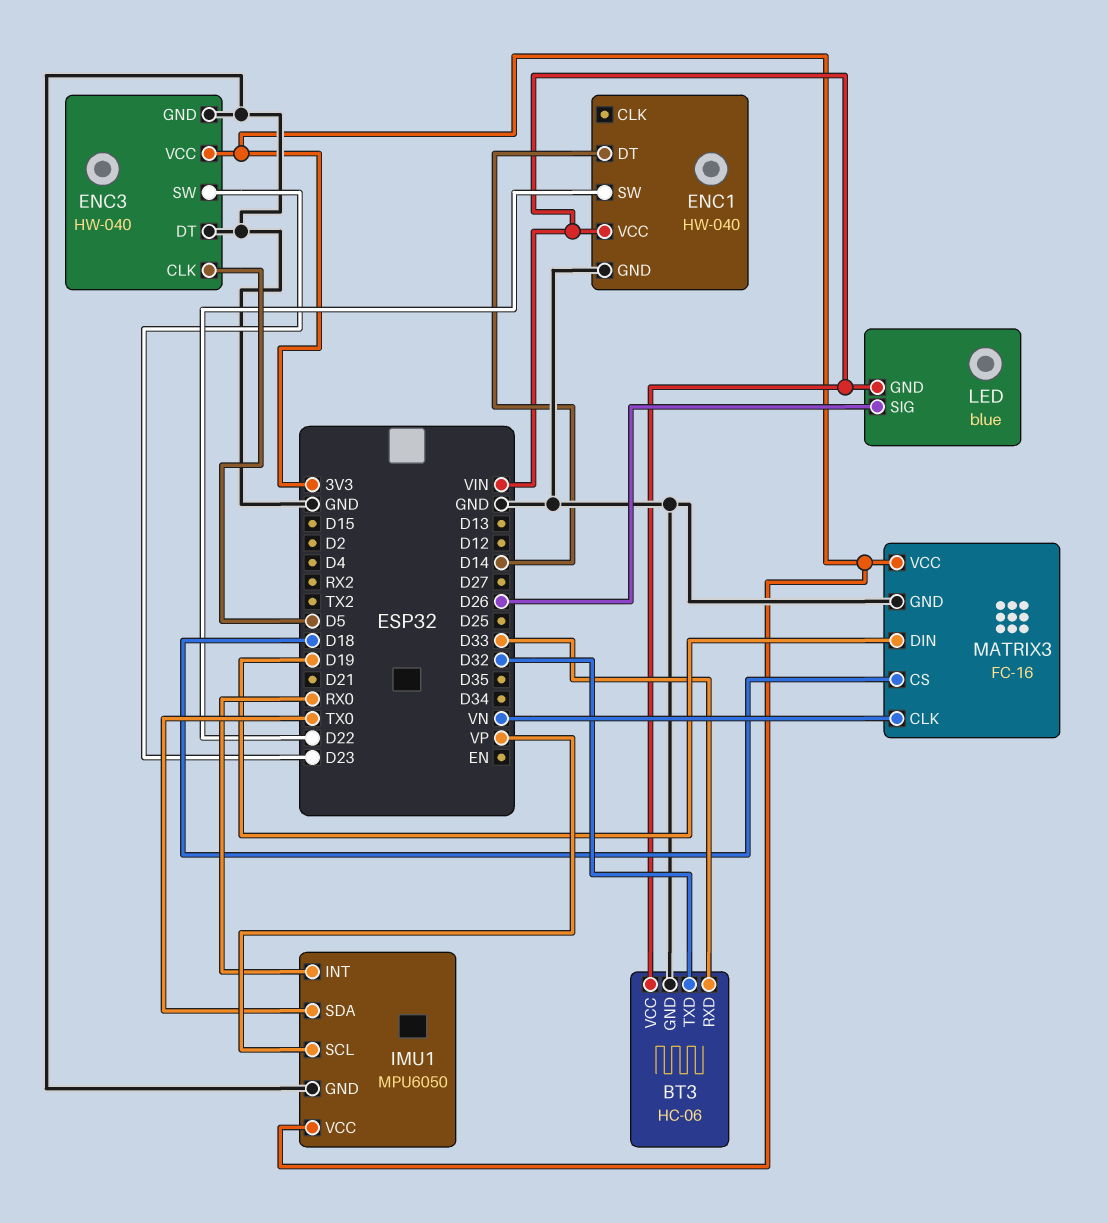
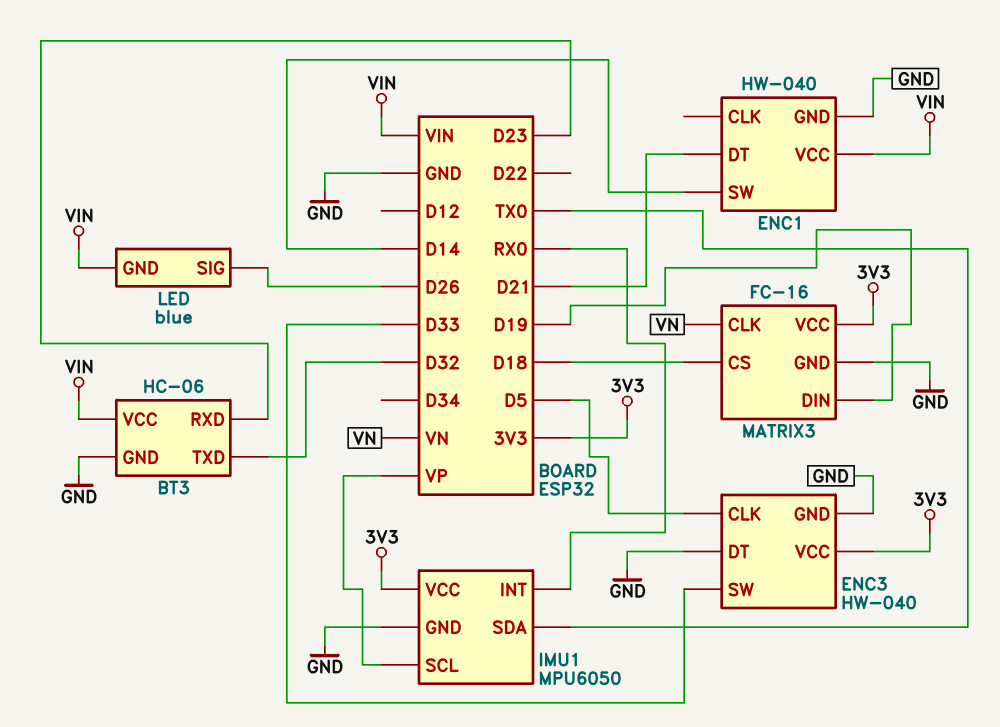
BT3 pin RXD: D33 -> D23
ENC1 pin DT: D14 -> D21
ENC1 pin SW: D22 -> D14
ENC3 pin SW: D23 -> D33

